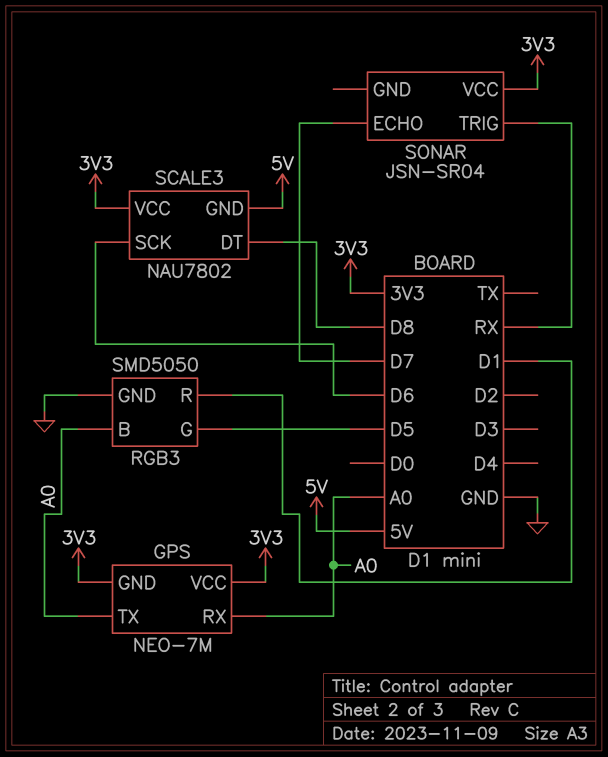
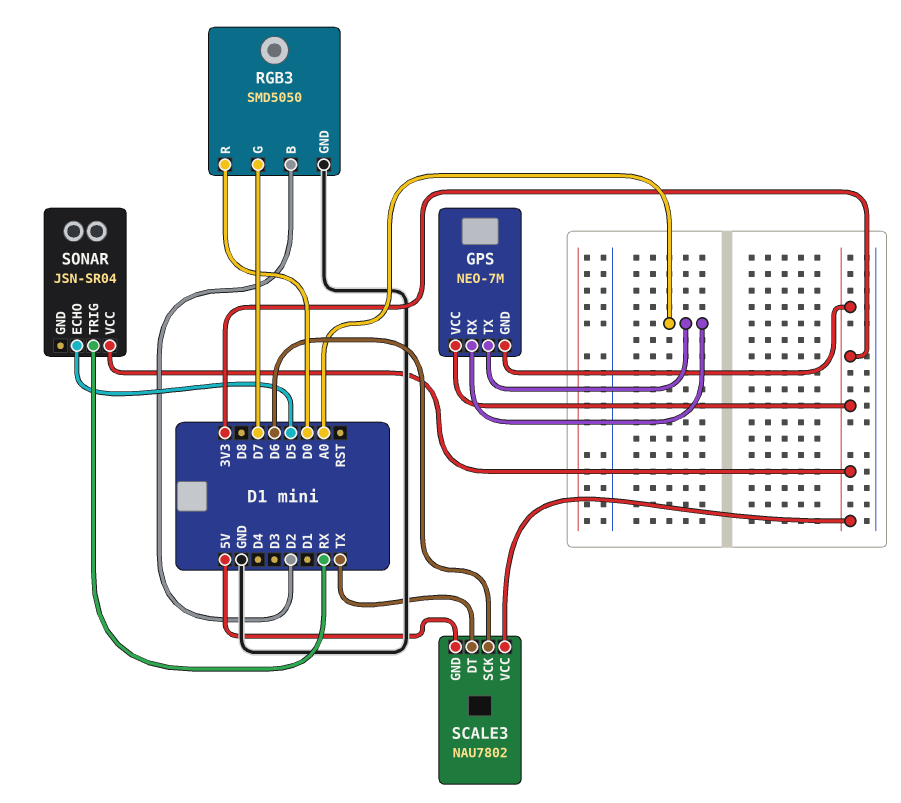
RGB3 pin B: A0 -> D2
RGB3 pin G: D5 -> D7
RGB3 pin R: D1 -> D0
SCALE3 pin DT: D8 -> TX
SONAR pin ECHO: D7 -> D5

